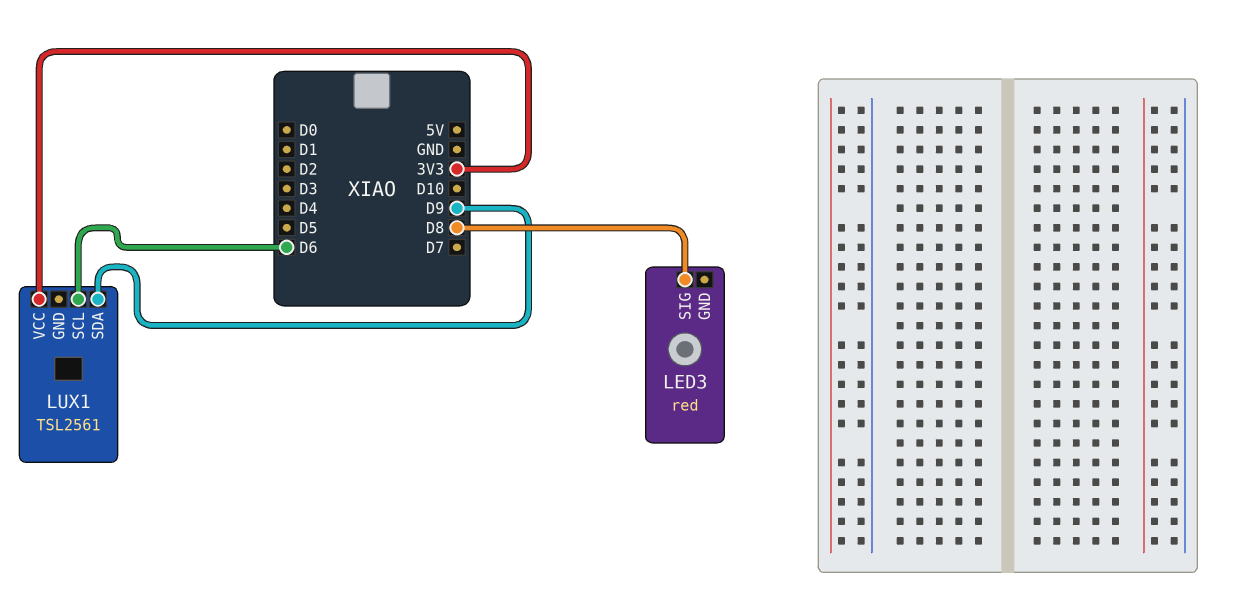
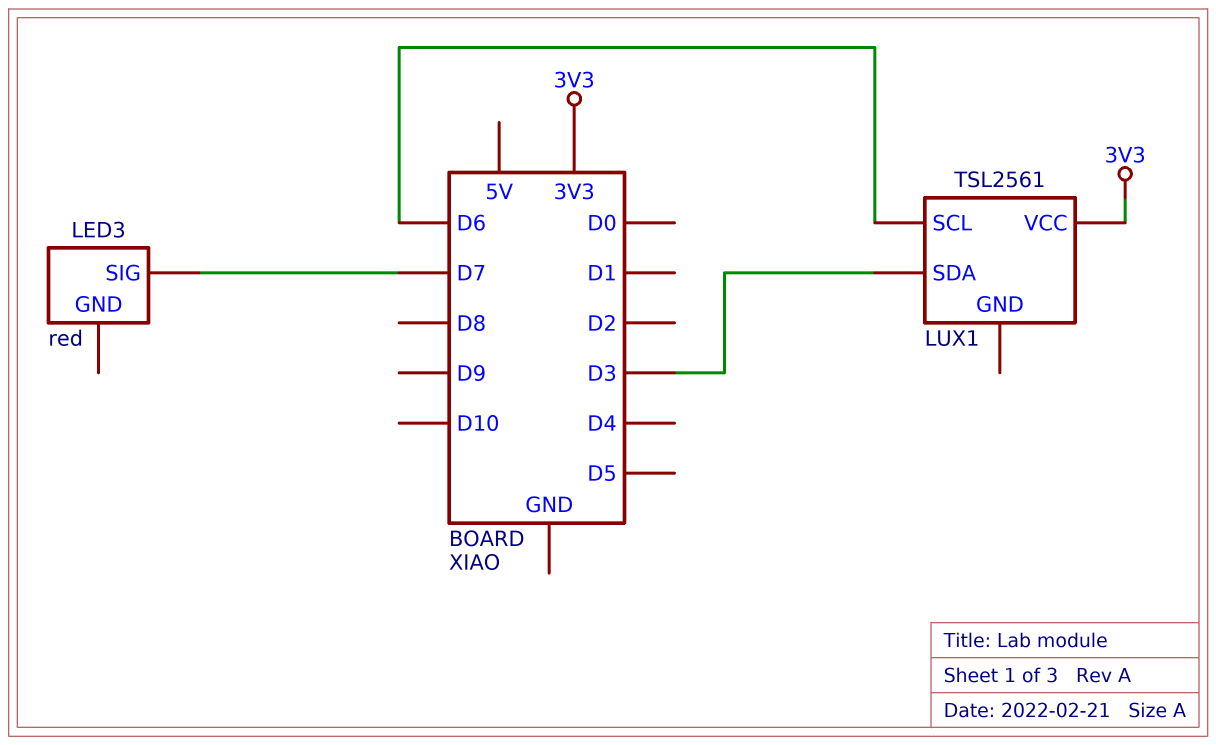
LED3 pin SIG: D8 -> D7
LUX1 pin SDA: D9 -> D3

